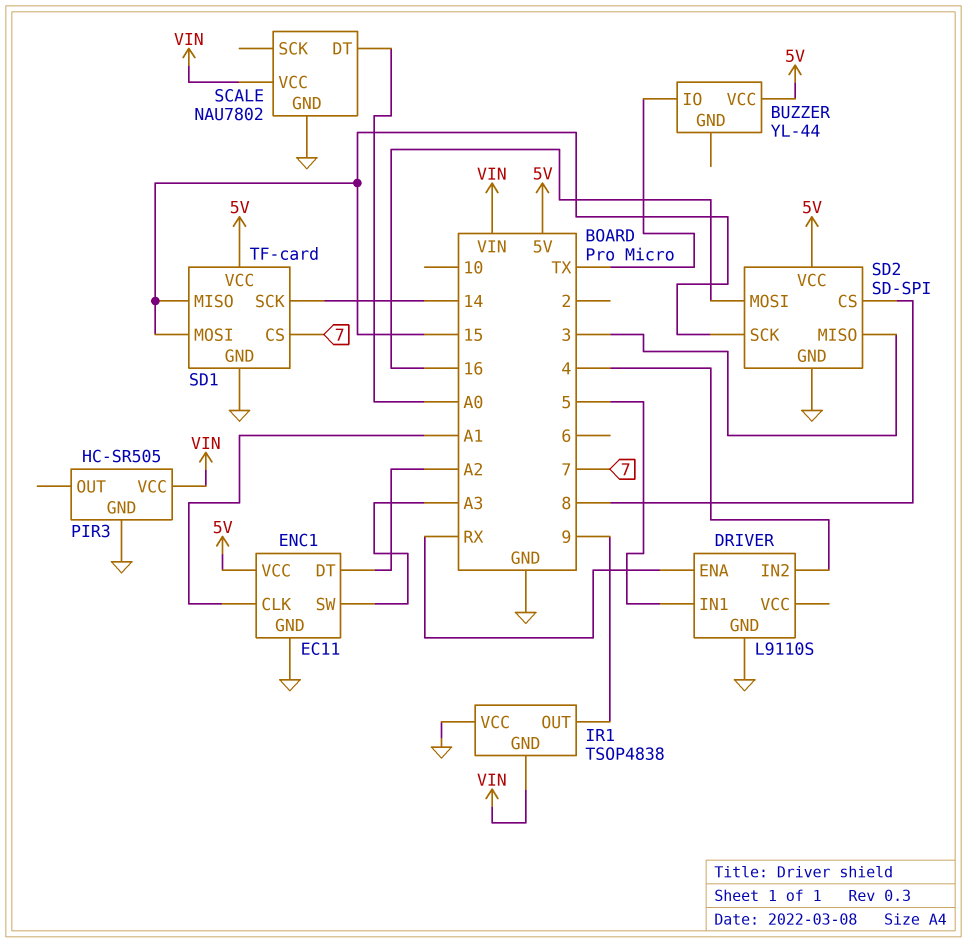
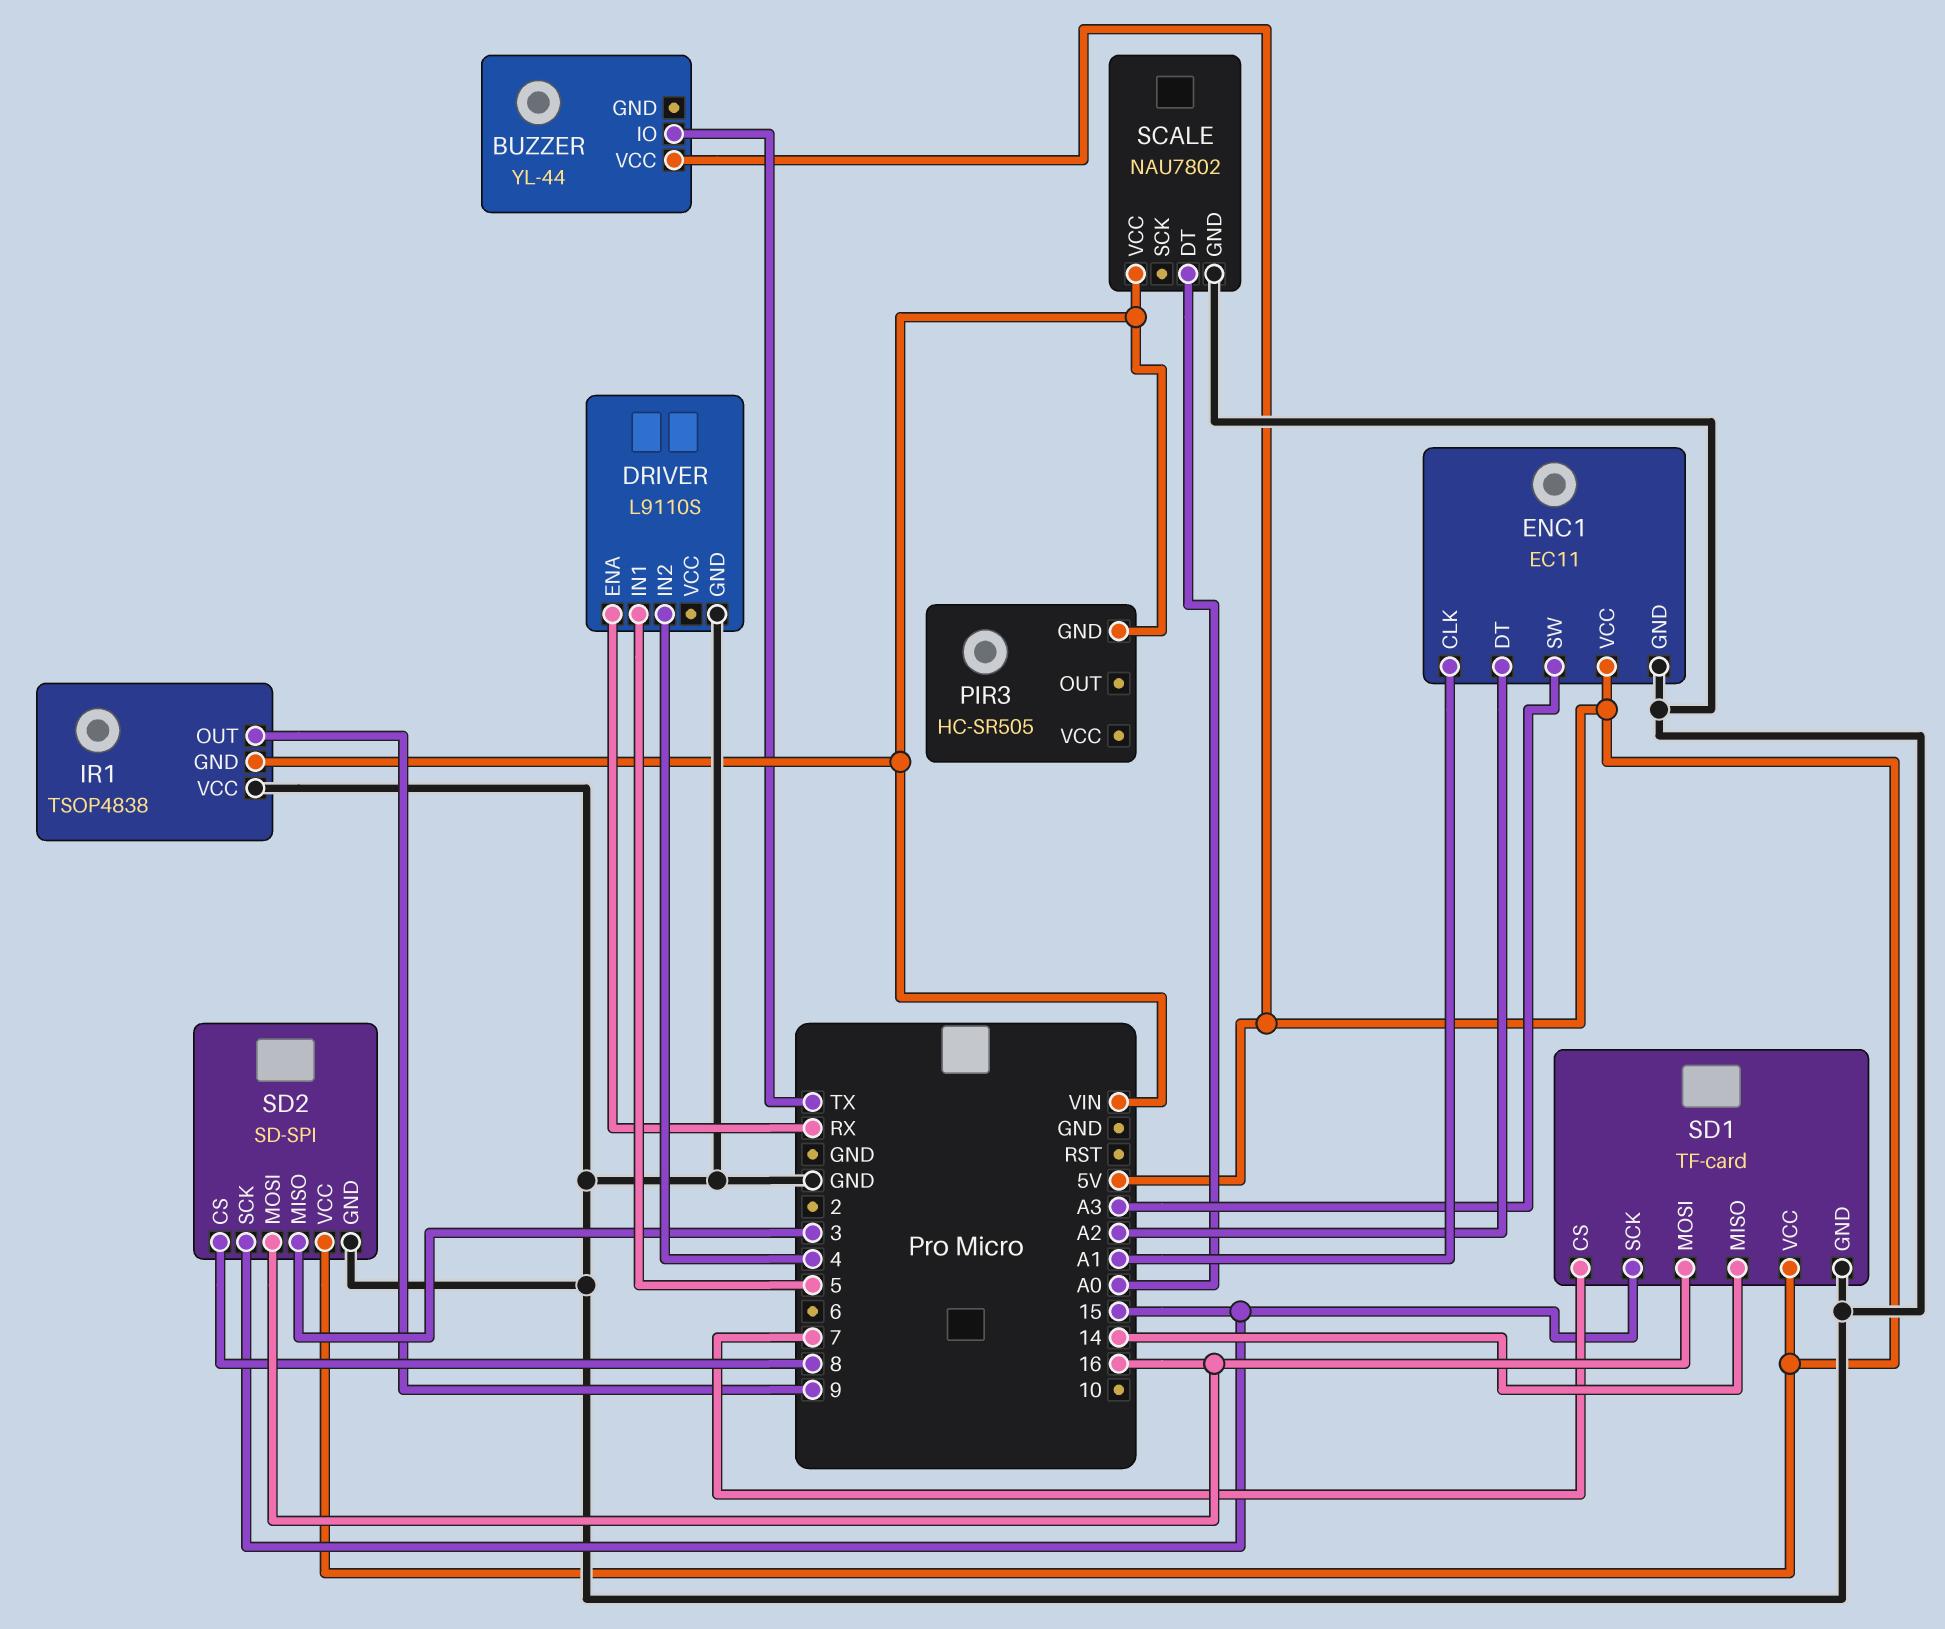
PIR3 pin GND: GND -> VIN
PIR3 pin VCC: VIN -> none
SD1 pin MISO: 15 -> 14
SD1 pin MOSI: 15 -> 16
SD1 pin SCK: 14 -> 15

